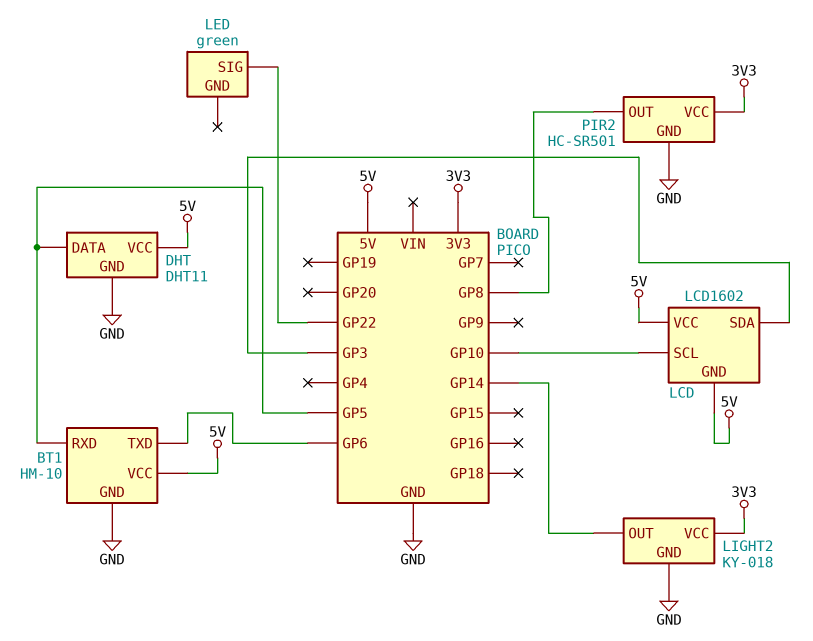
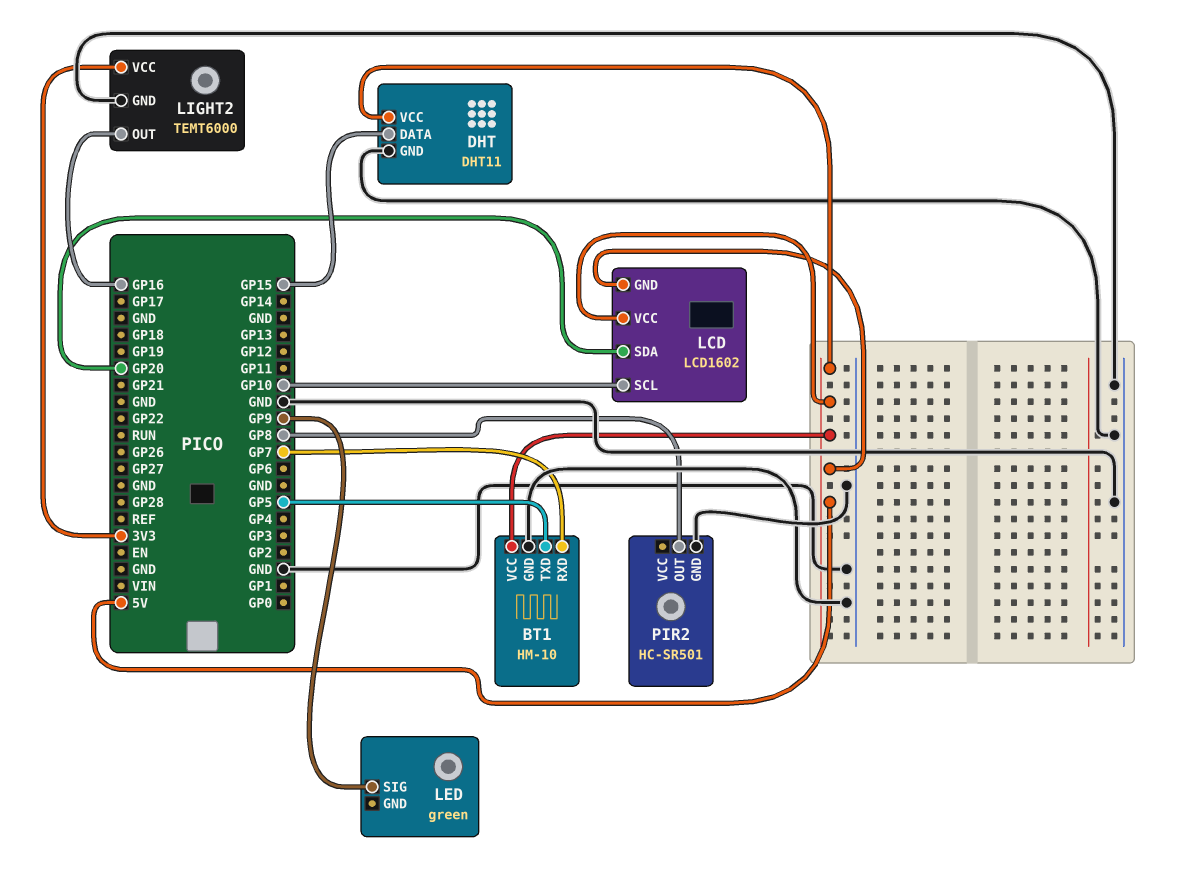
BT1 pin RXD: GP5 -> GP7
BT1 pin TXD: GP6 -> GP5
DHT pin DATA: GP5 -> GP15
LCD pin SDA: GP3 -> GP20
LED pin SIG: GP22 -> GP9
LIGHT2: KY-018 -> TEMT6000
LIGHT2 pin OUT: GP14 -> GP16
PIR2 pin VCC: 3V3 -> none

